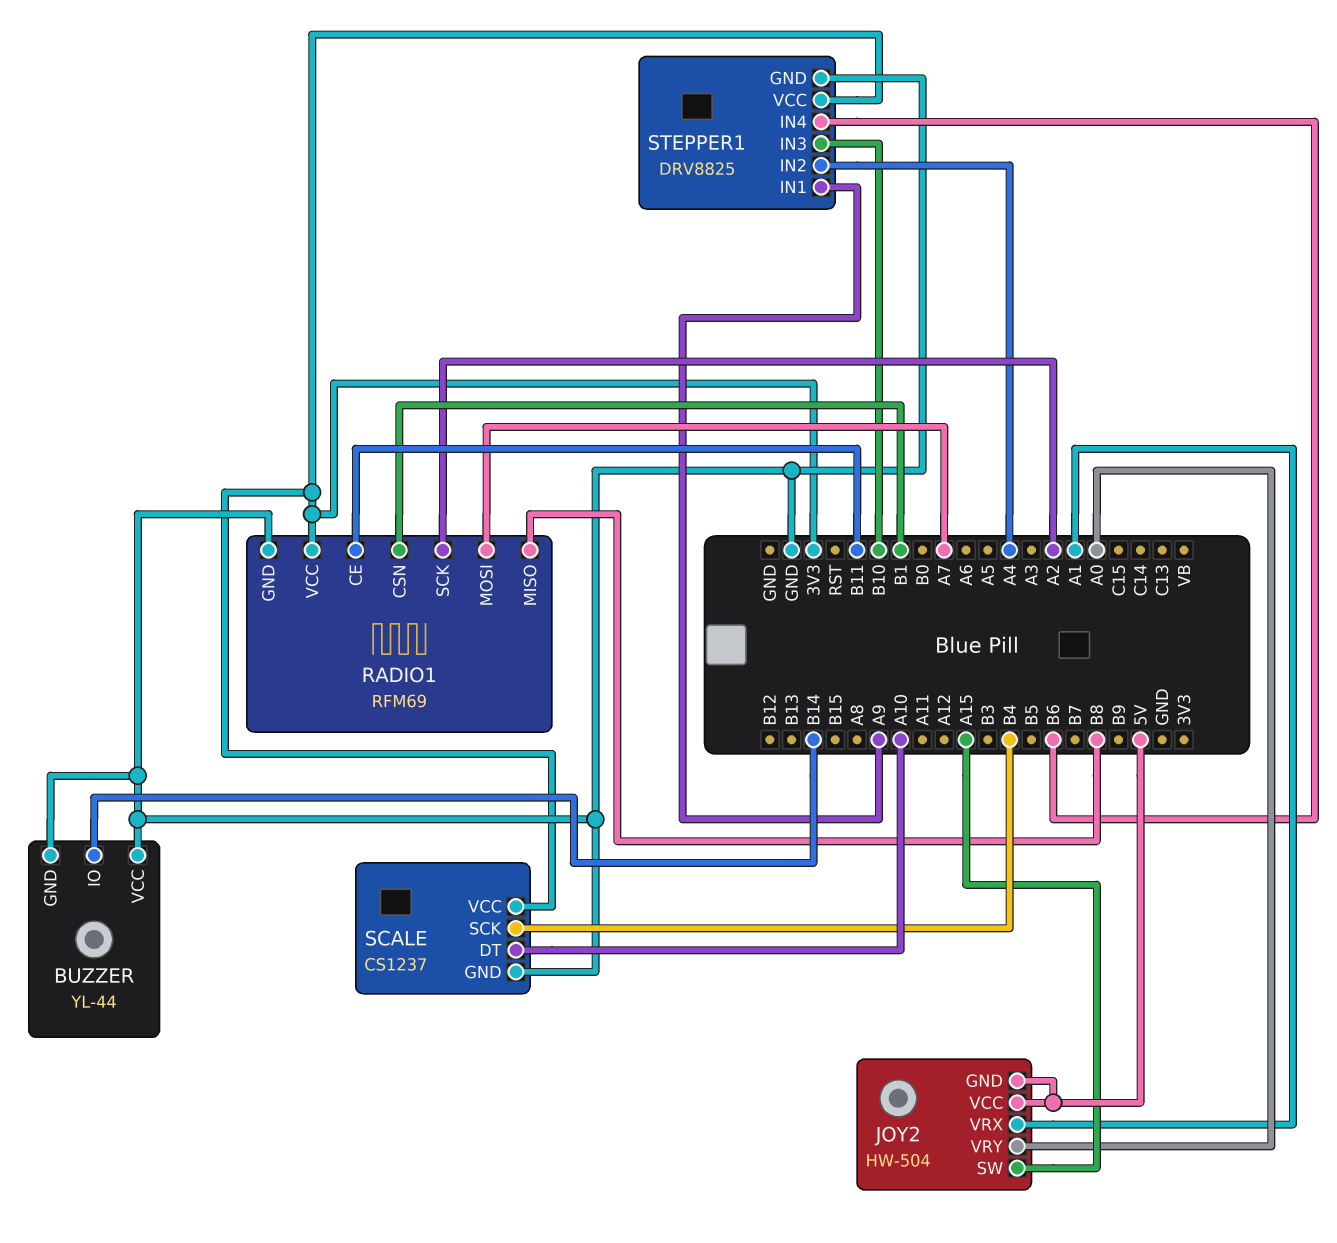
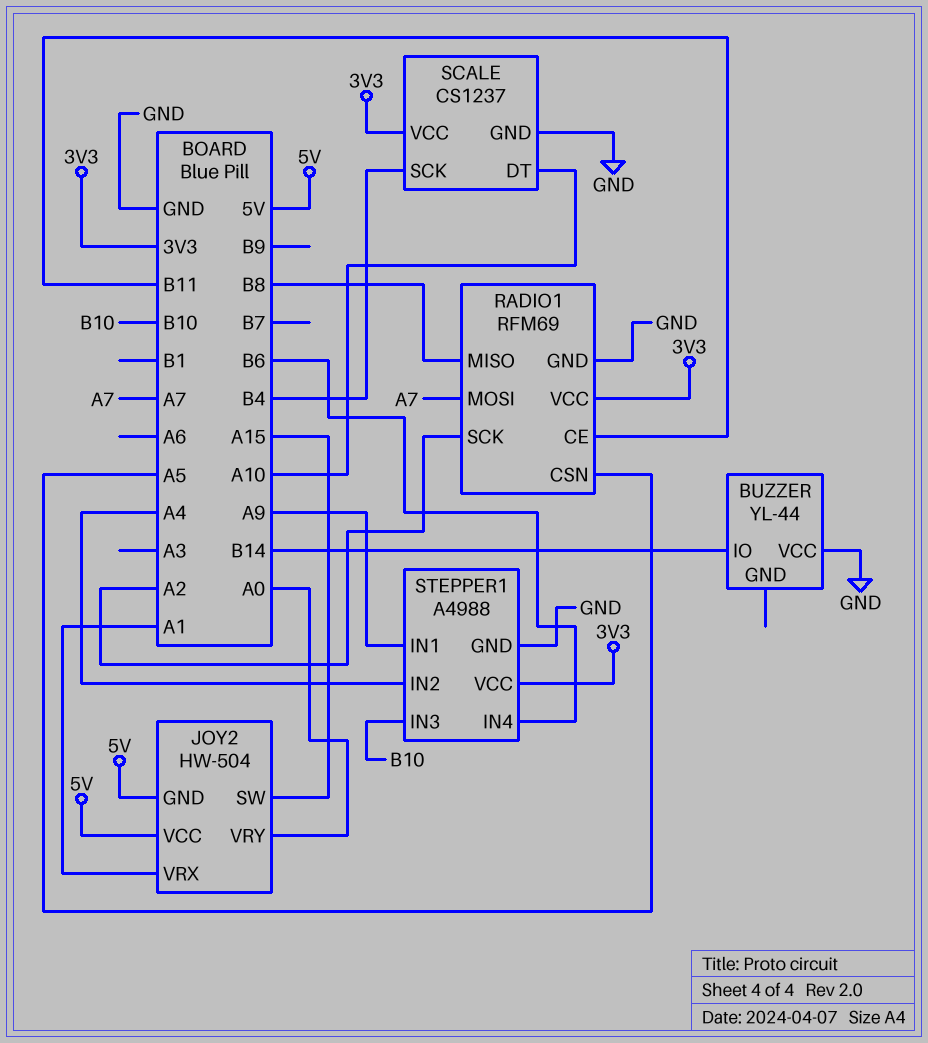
BUZZER pin GND: GND -> none
RADIO1 pin CSN: B1 -> A5
STEPPER1: DRV8825 -> A4988

